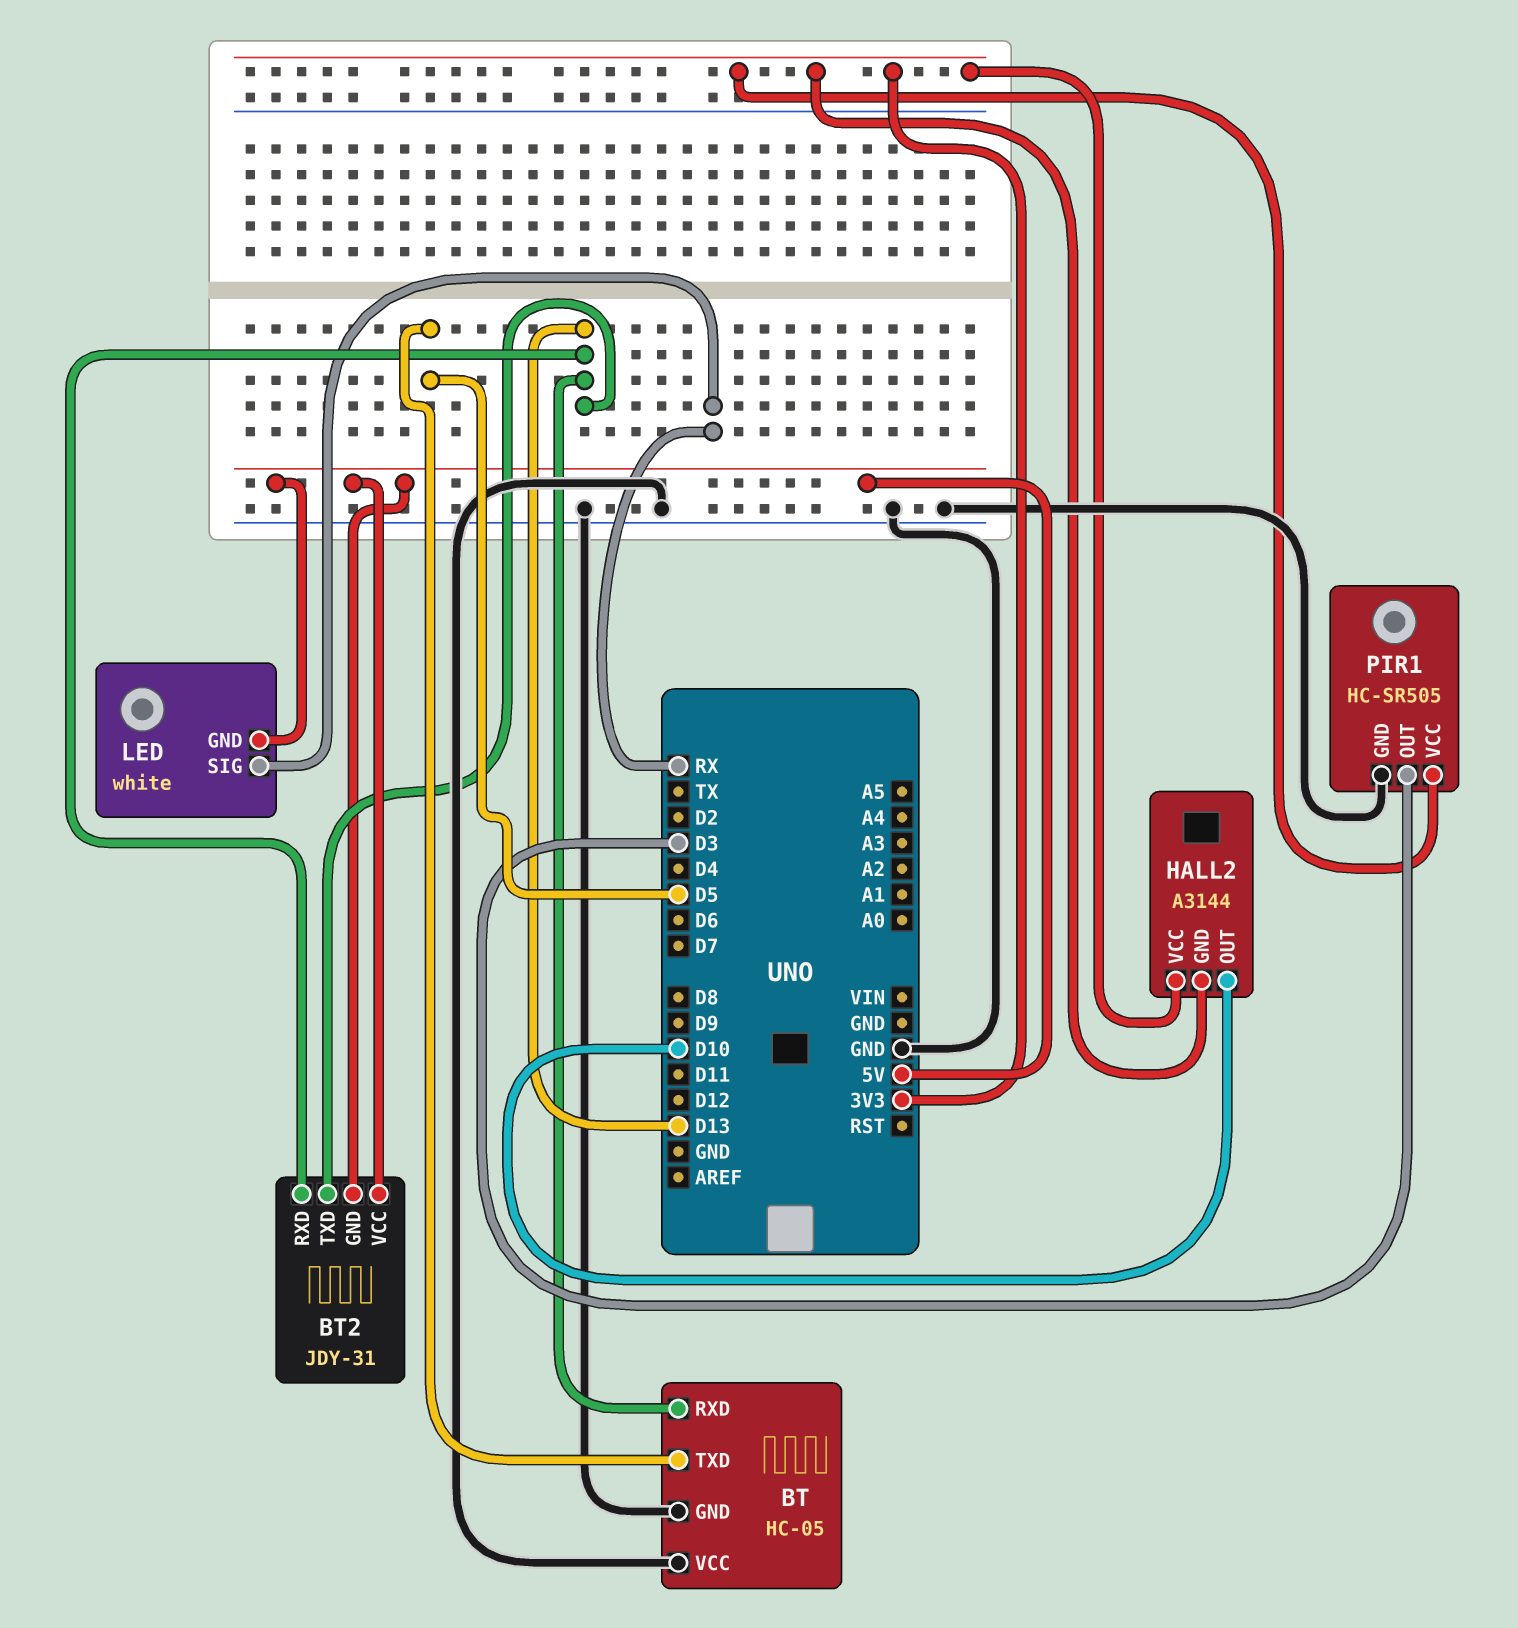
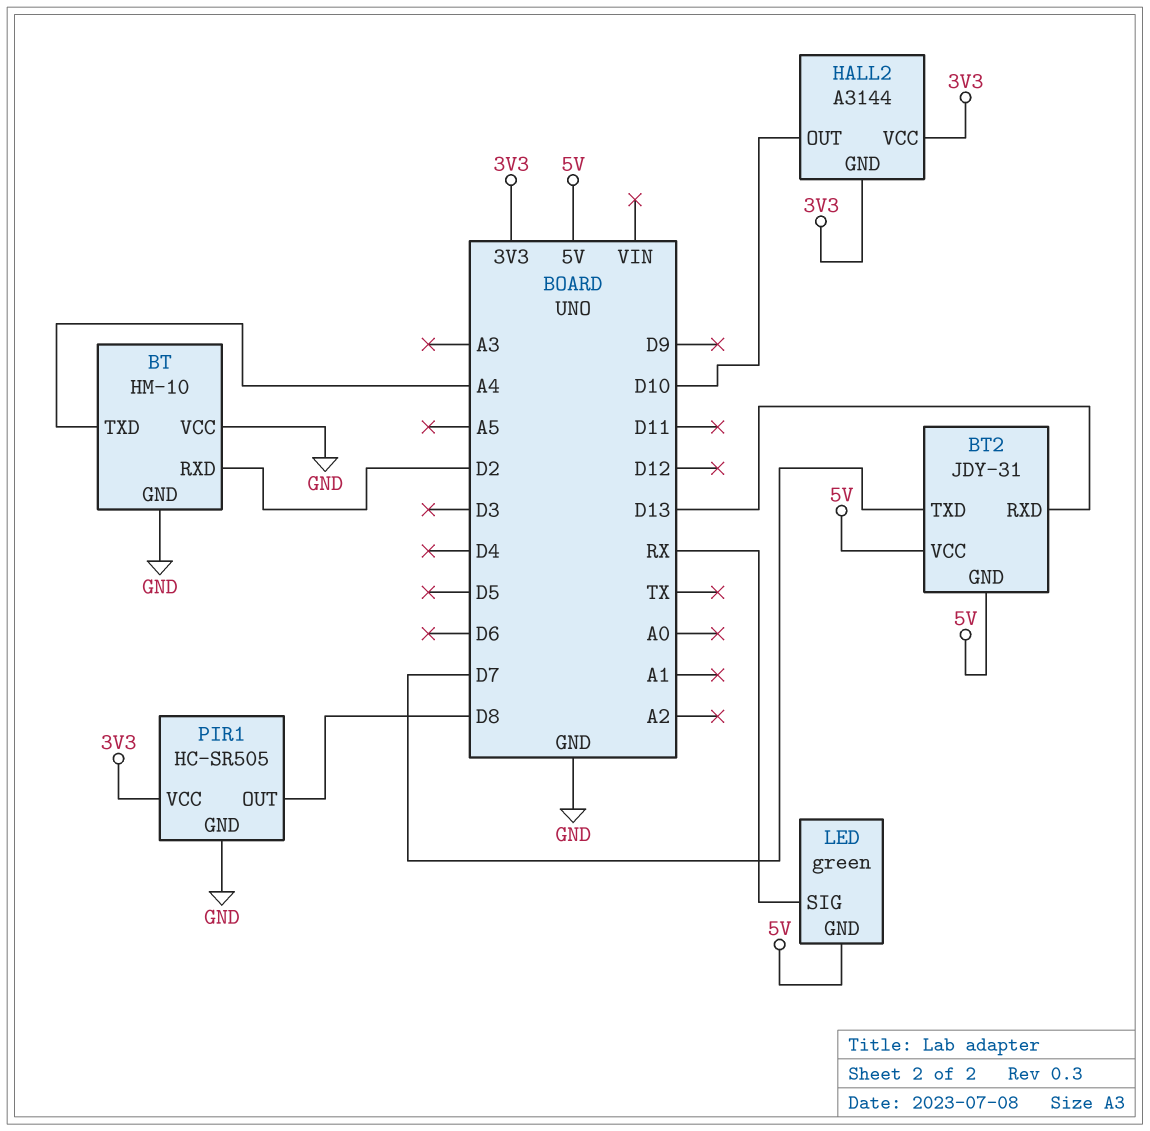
BT: HC-05 -> HM-10
BT pin RXD: D13 -> D2
BT pin TXD: D5 -> A4
BT2 pin TXD: D13 -> D7
LED: white -> green
PIR1 pin OUT: D3 -> D8

